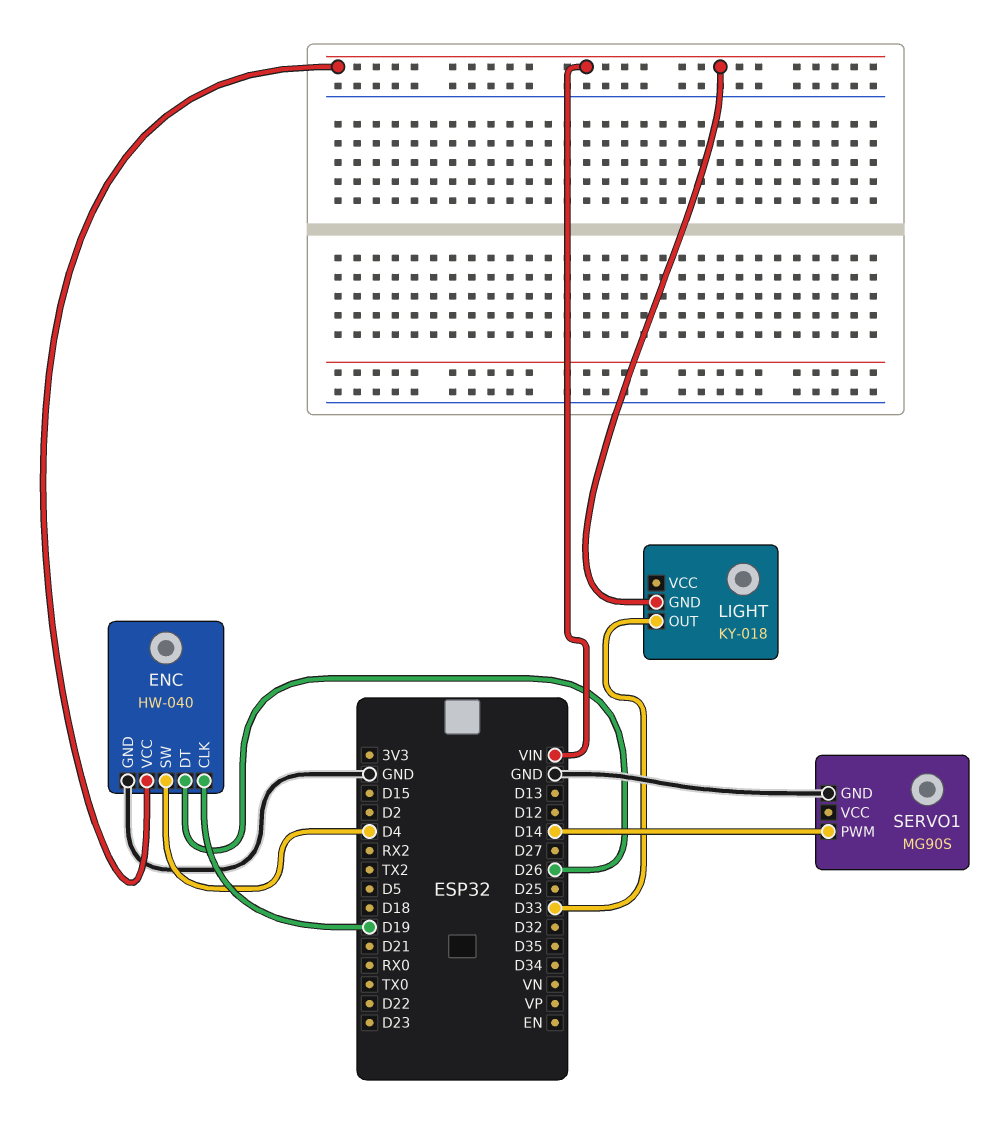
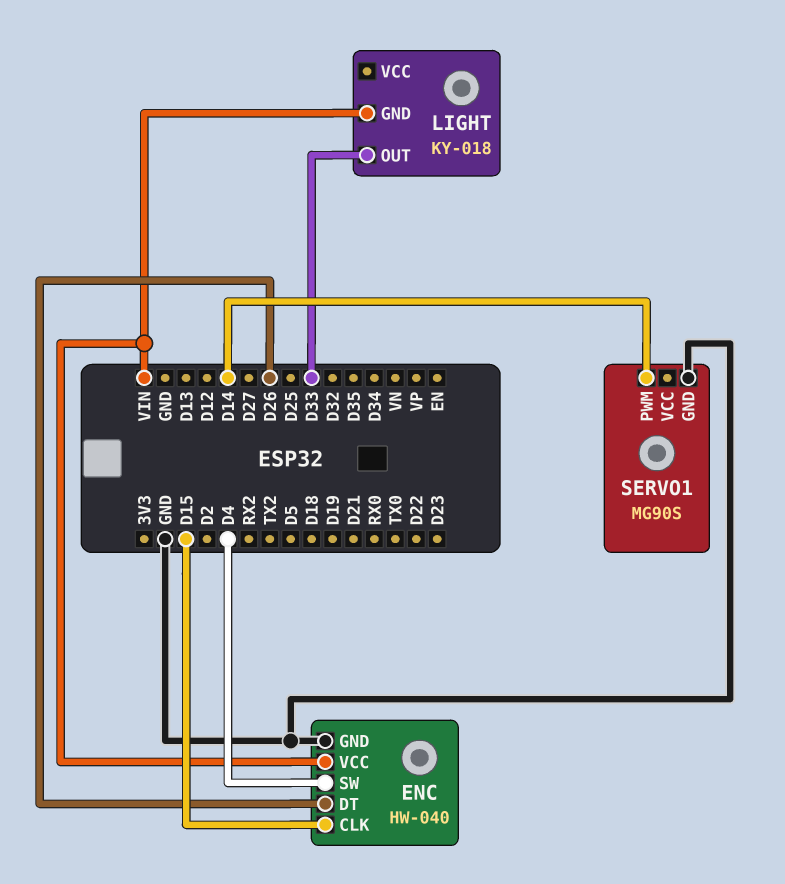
ENC pin CLK: D19 -> D15

